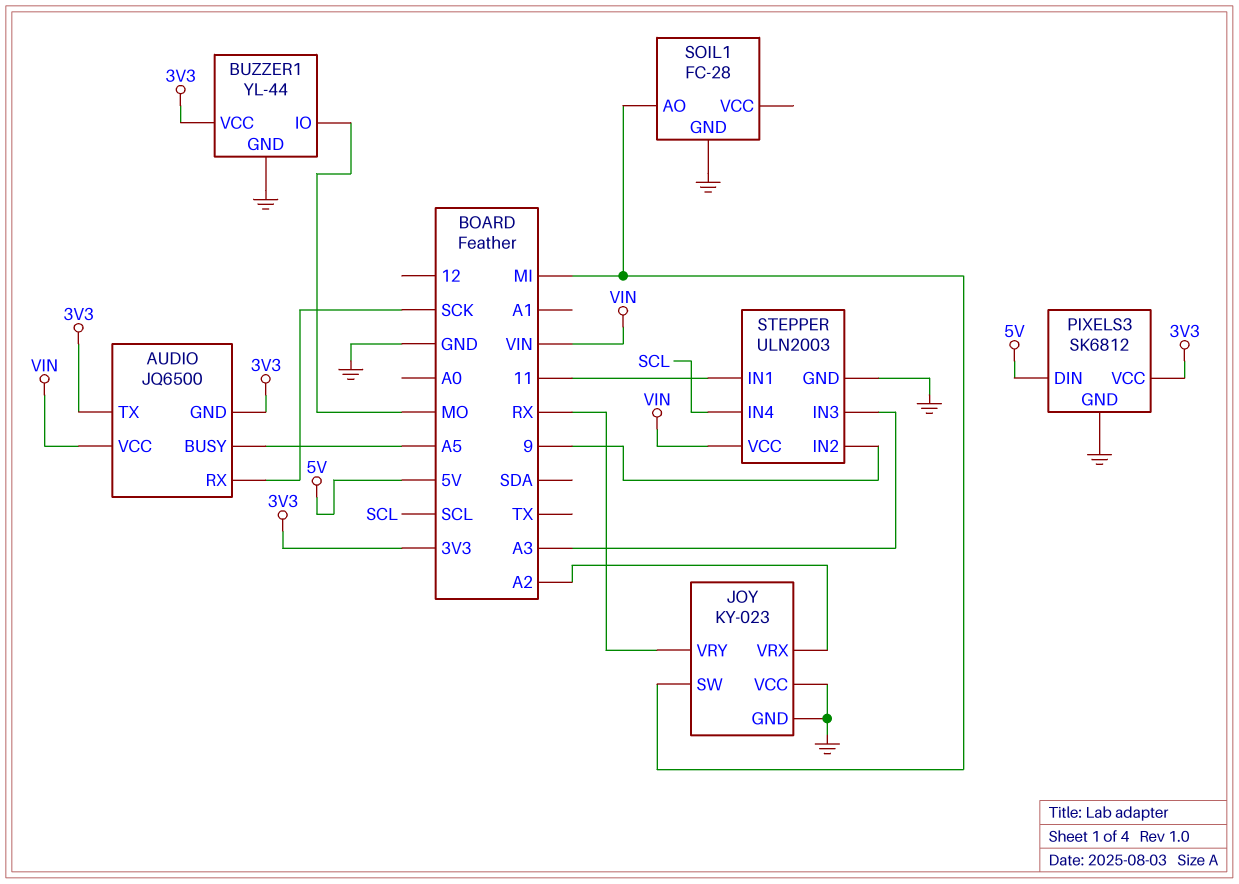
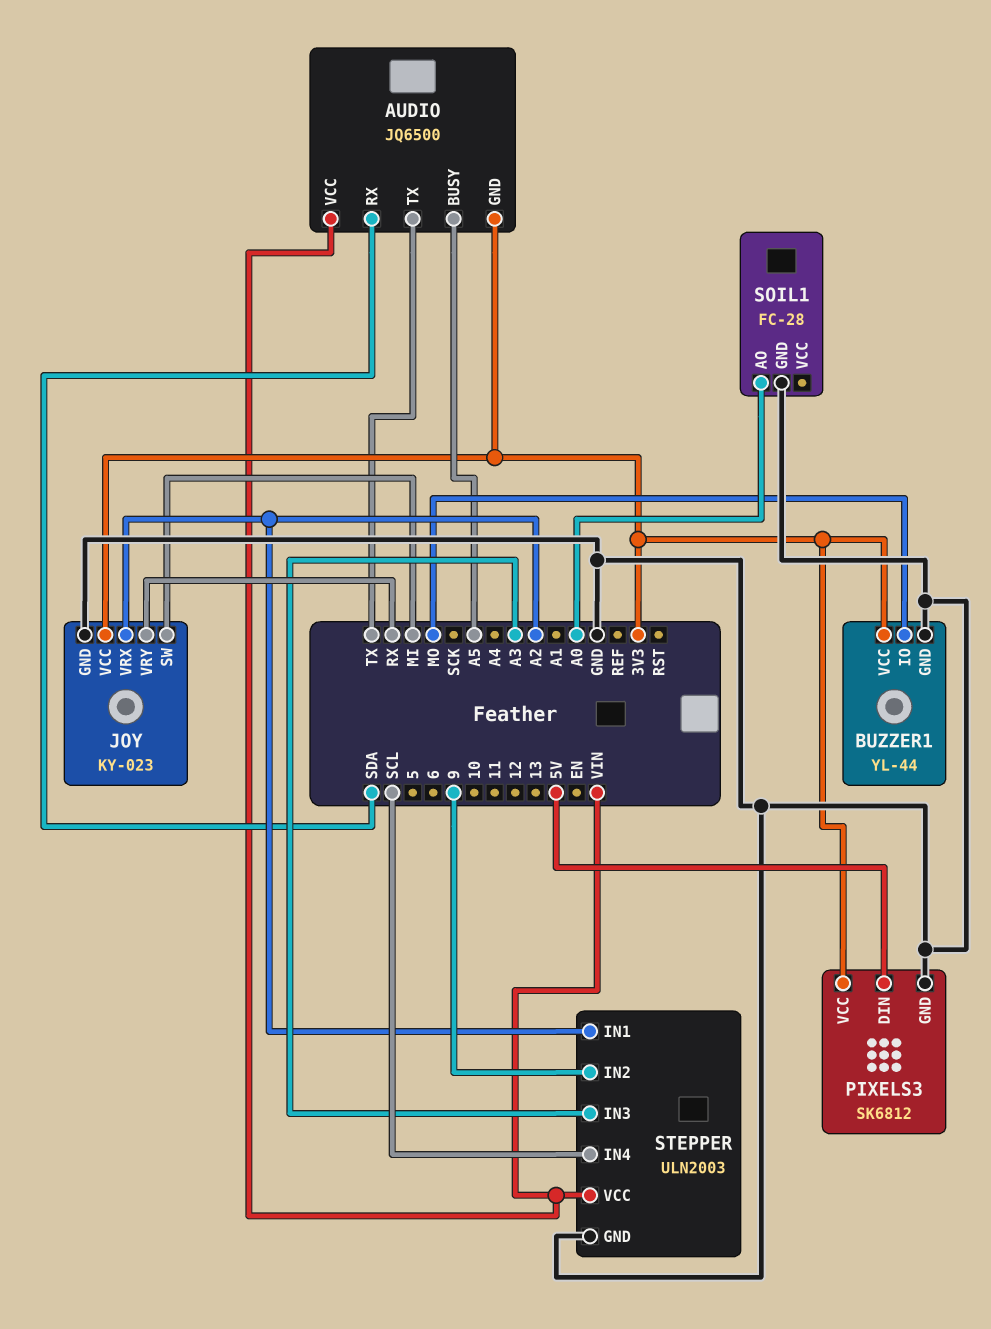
AUDIO pin RX: SCK -> SDA
AUDIO pin TX: 3V3 -> TX
JOY pin VCC: GND -> 3V3
SOIL1 pin AO: MI -> A0
STEPPER pin IN1: 11 -> A2

